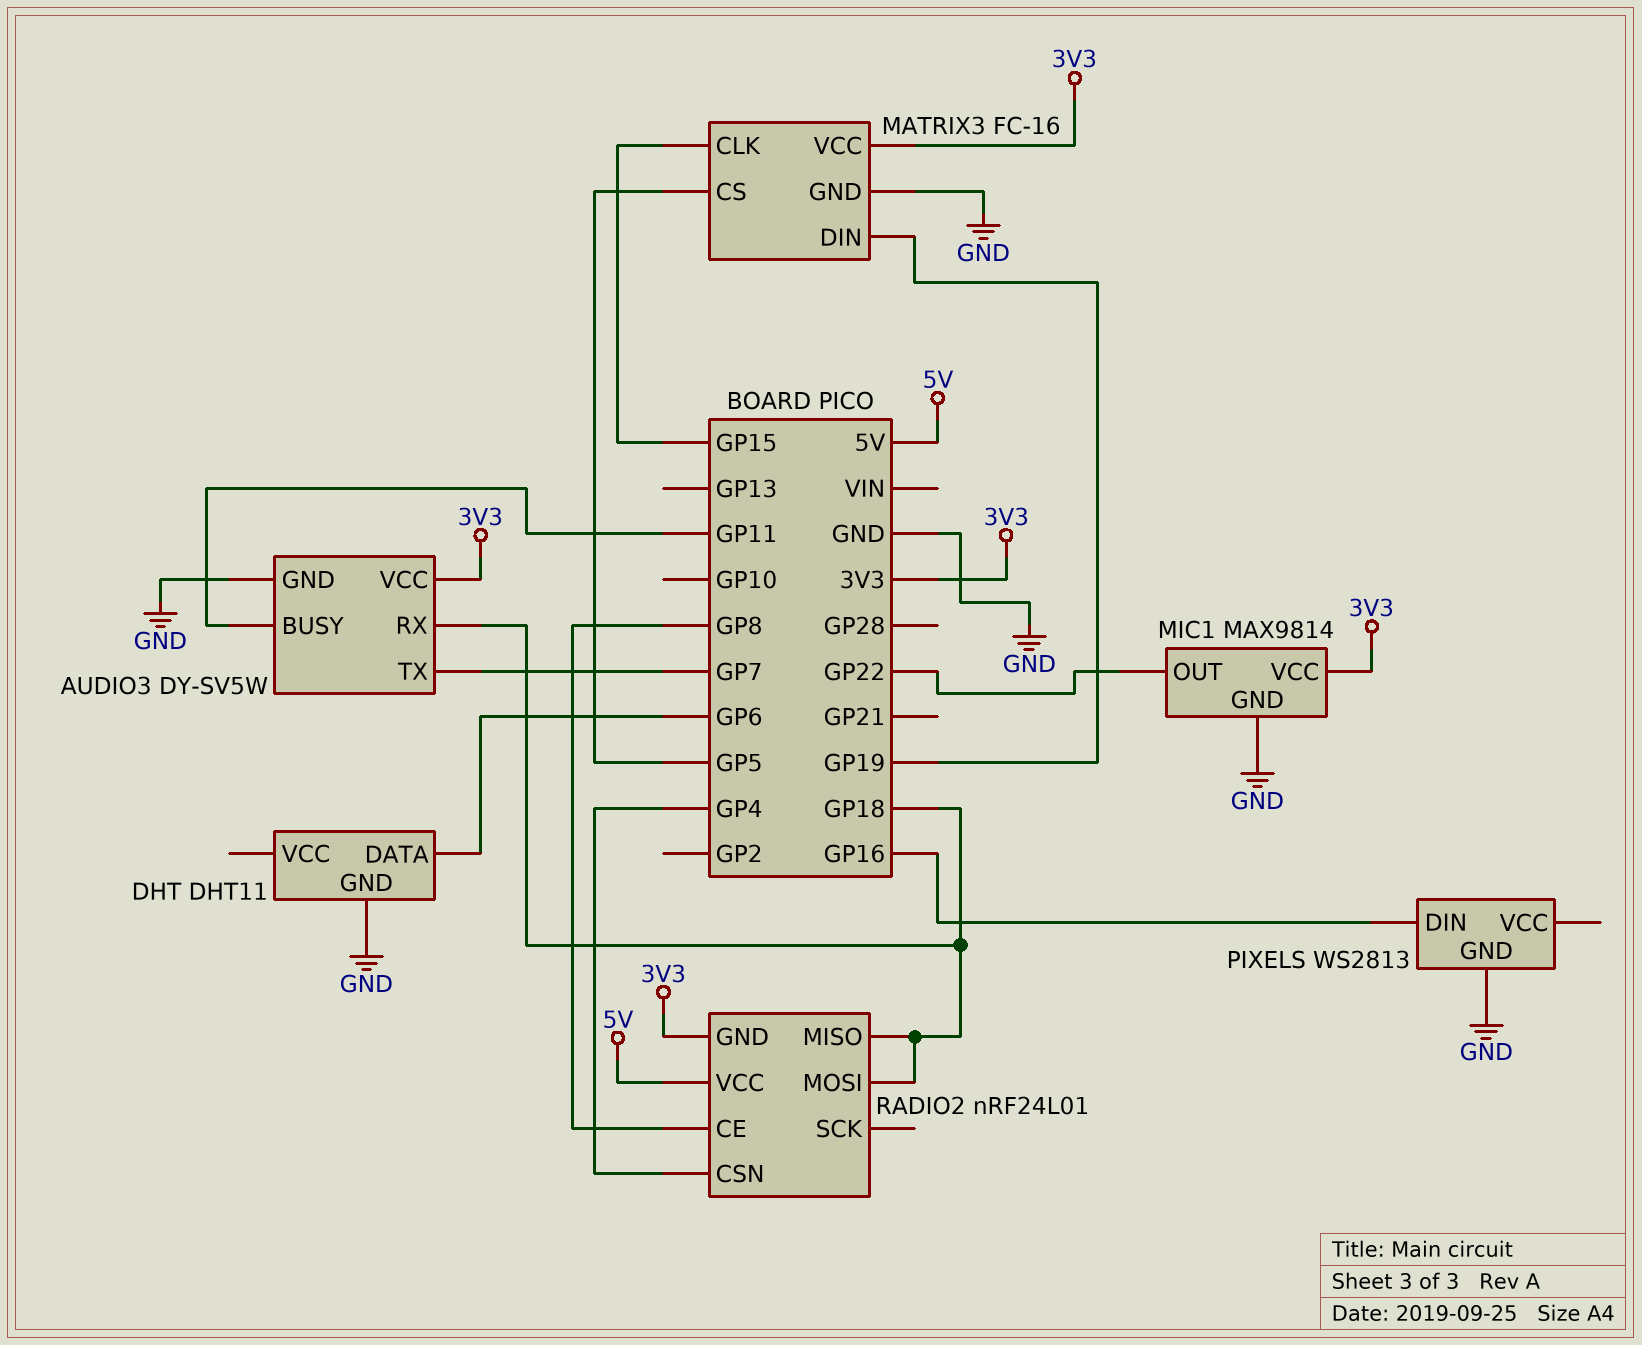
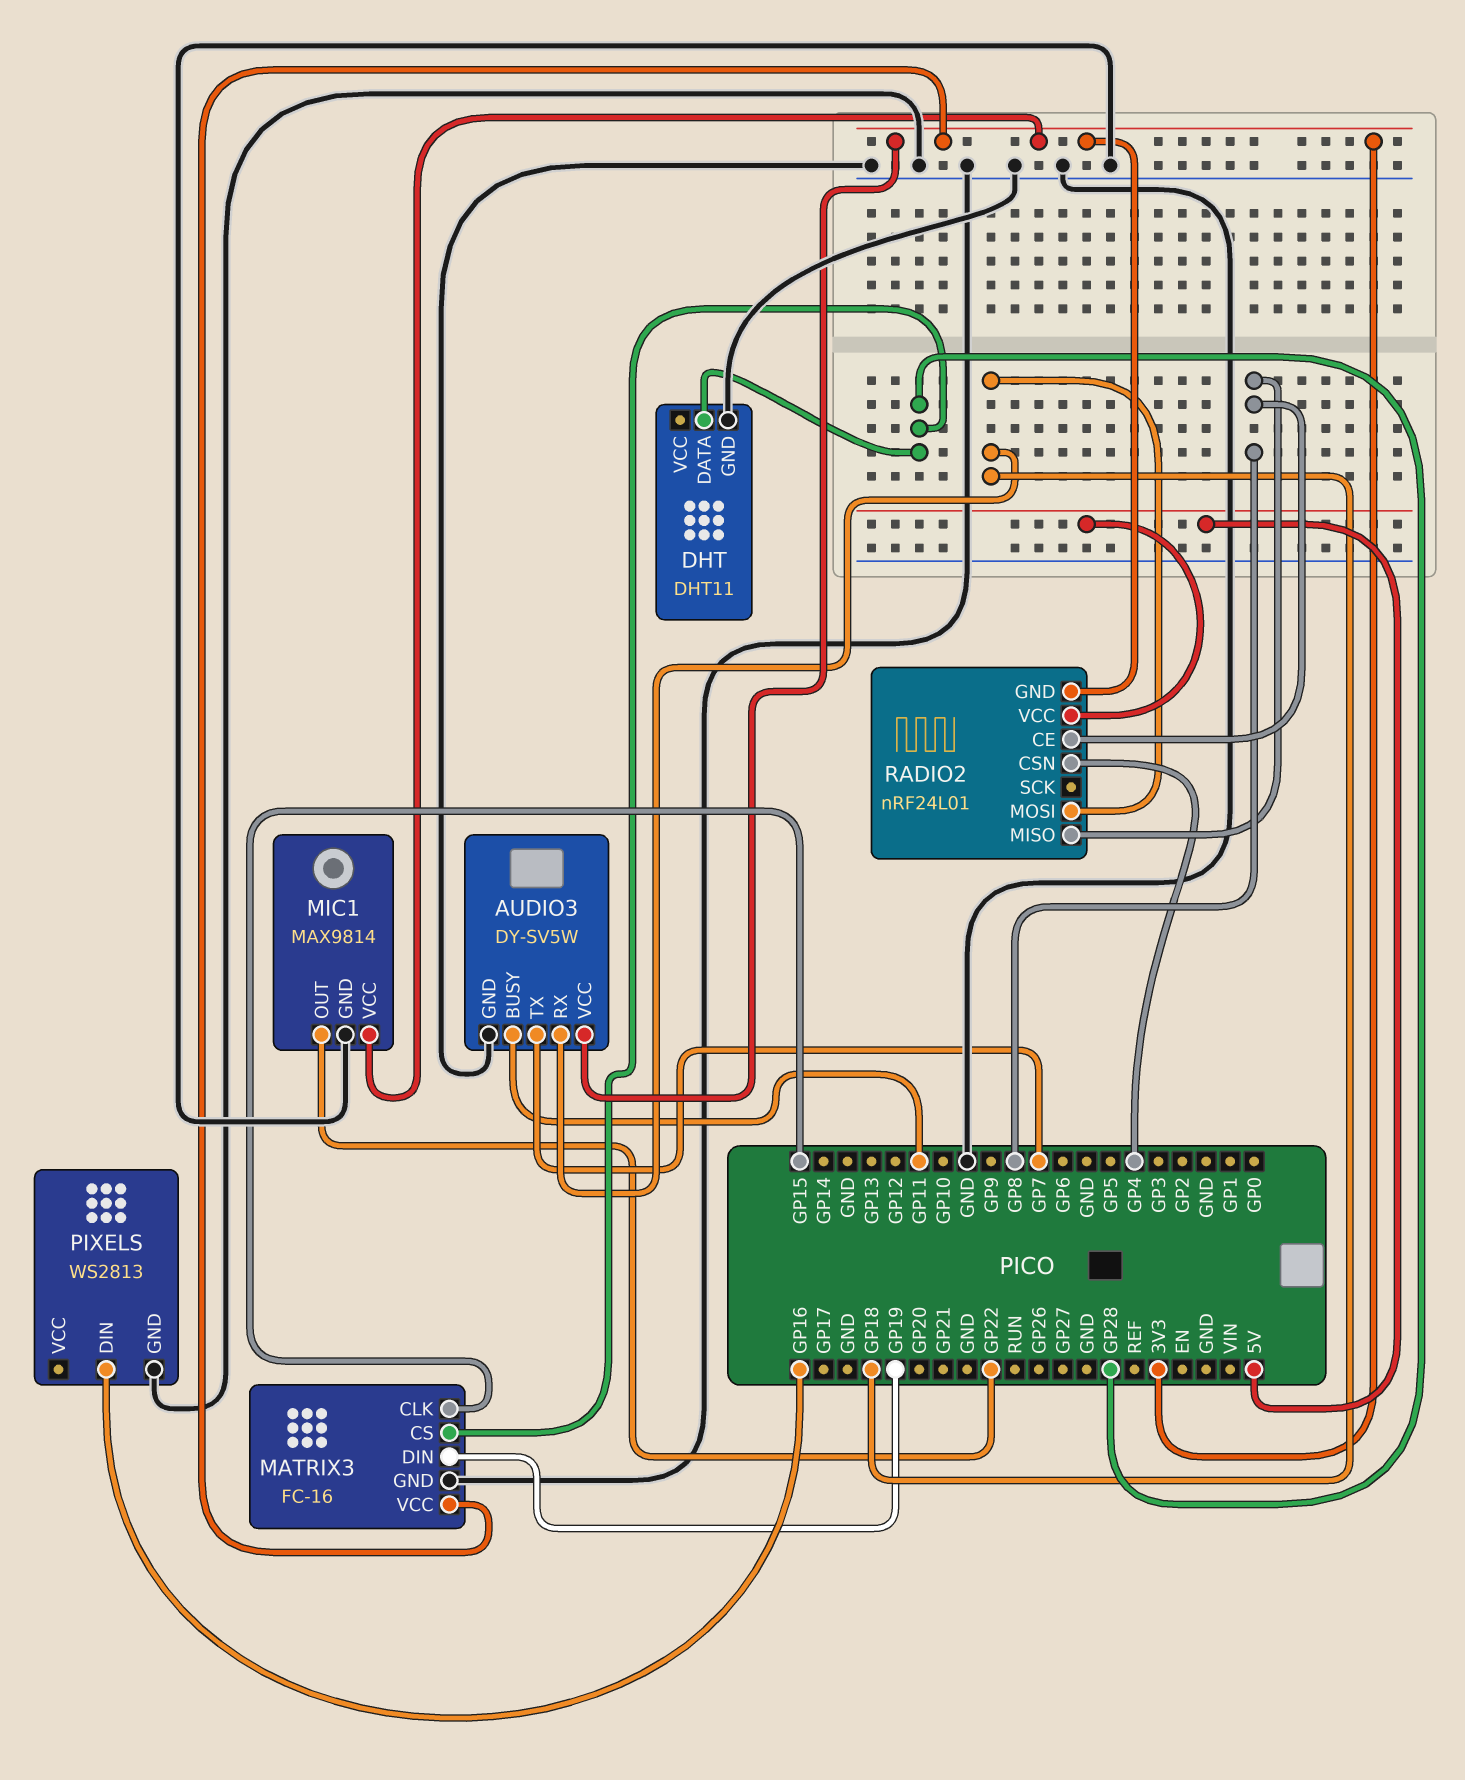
DHT pin DATA: GP6 -> GP28
MATRIX3 pin CS: GP5 -> GP28
RADIO2 pin MISO: GP18 -> GP8

